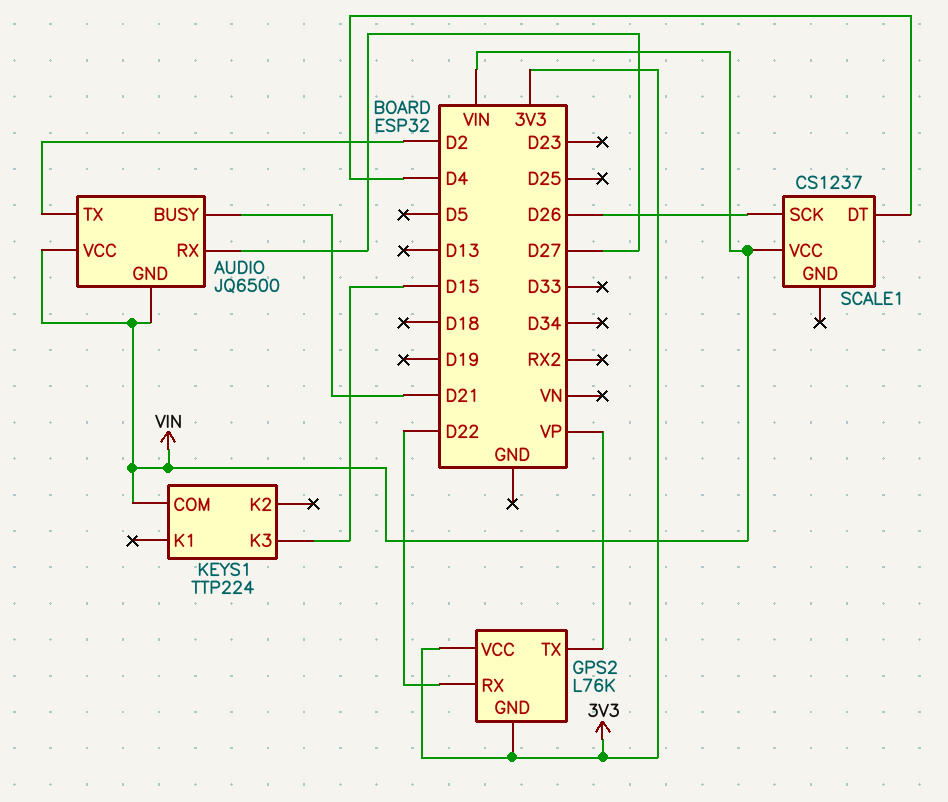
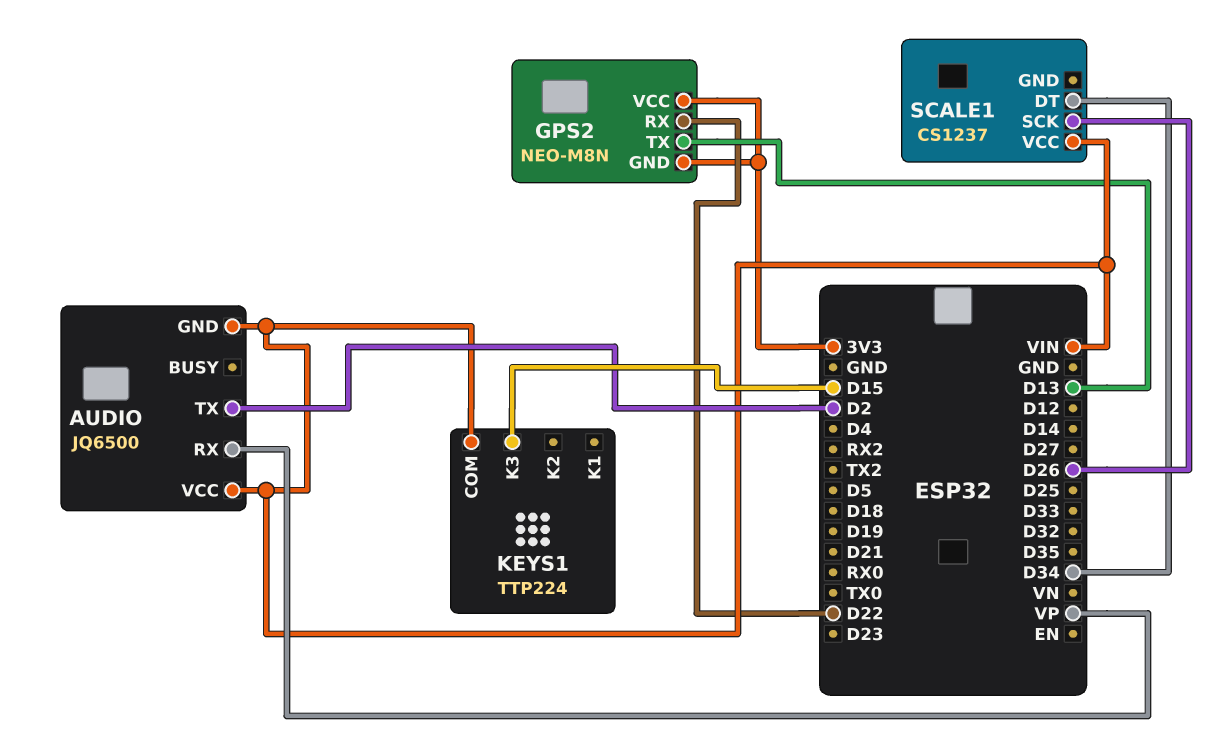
AUDIO pin BUSY: D21 -> none
AUDIO pin RX: D27 -> VP
GPS2: L76K -> NEO-M8N
GPS2 pin TX: VP -> D13
SCALE1 pin DT: D4 -> D34

